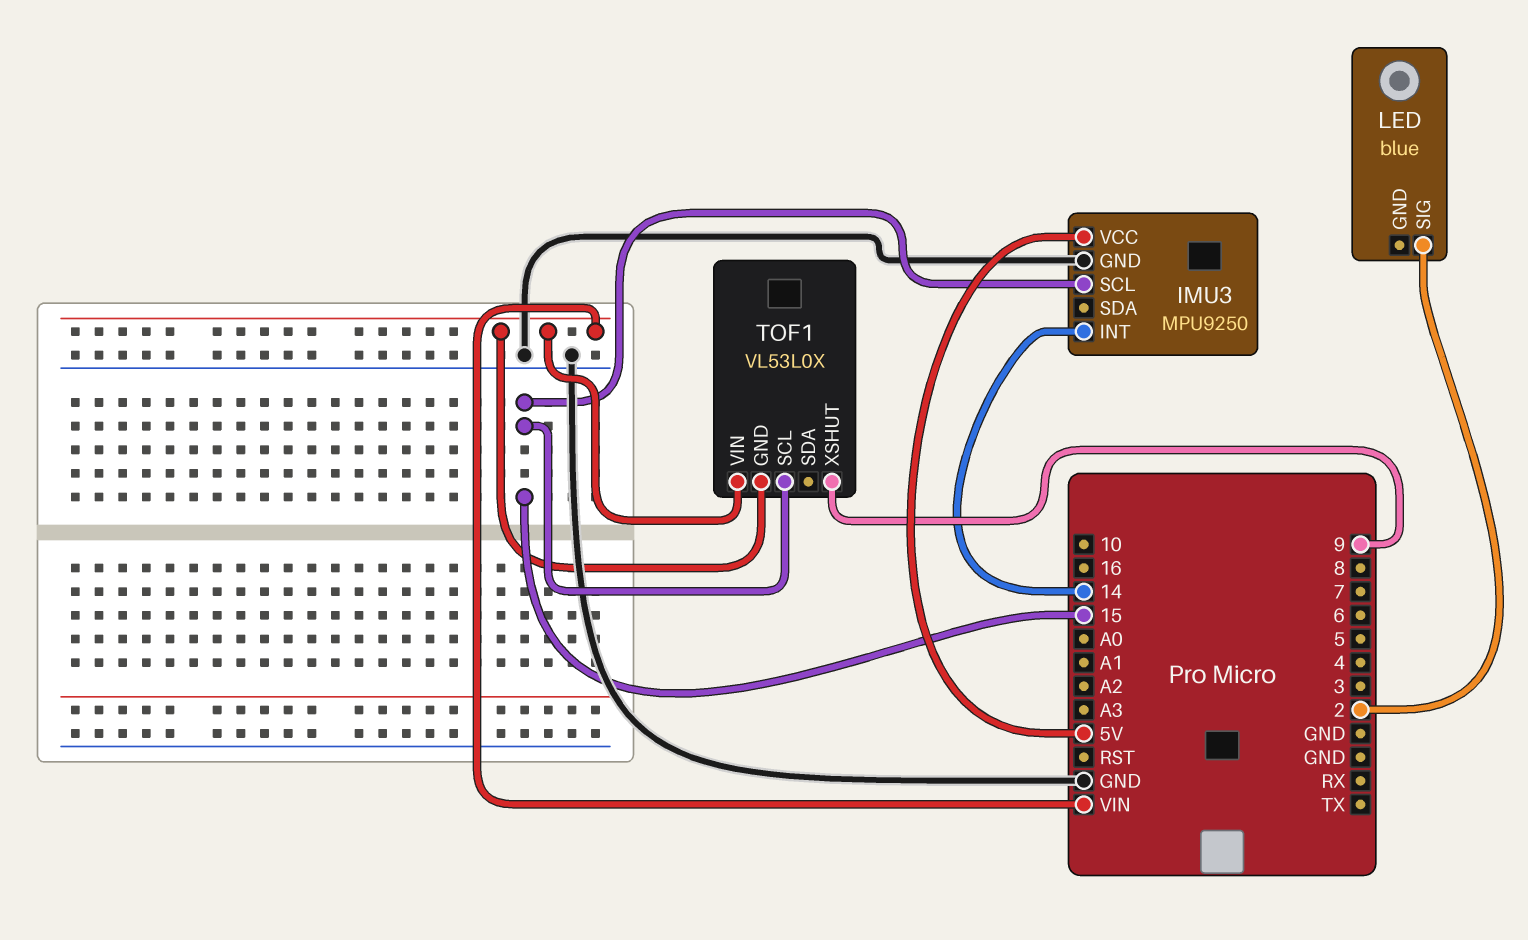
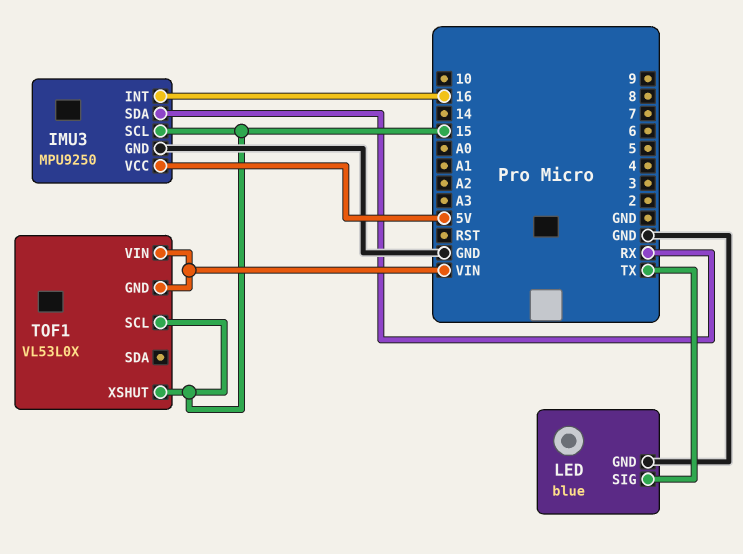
IMU3 pin INT: 14 -> 16
IMU3 pin SDA: none -> RX
LED pin GND: none -> GND
LED pin SIG: 2 -> TX
TOF1 pin XSHUT: 9 -> 15

